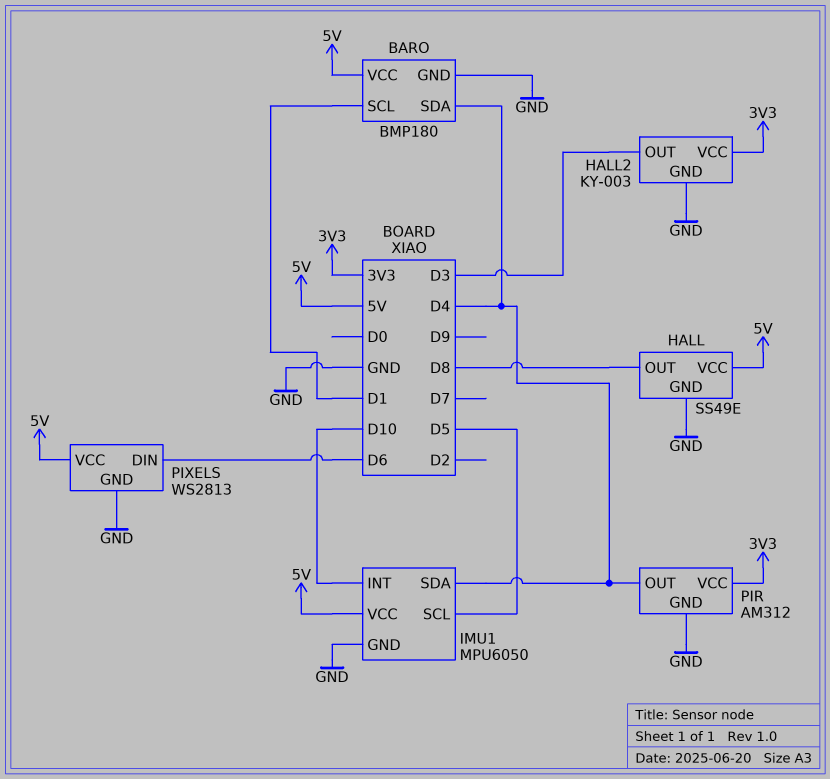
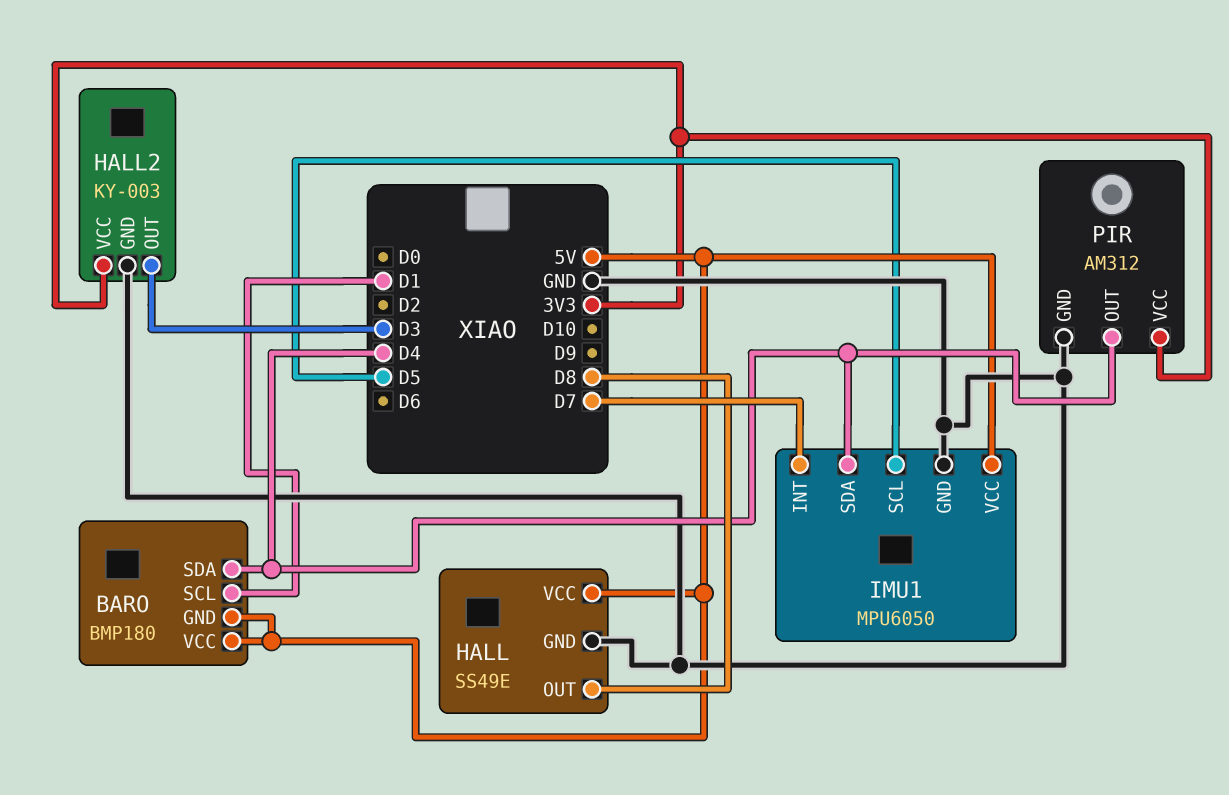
BARO pin GND: GND -> 5V
IMU1 pin INT: D10 -> D7
PIXELS: WS2813 -> none
PIXELS pin DIN: D6 -> none
PIXELS pin GND: GND -> none
PIXELS pin VCC: 5V -> none

